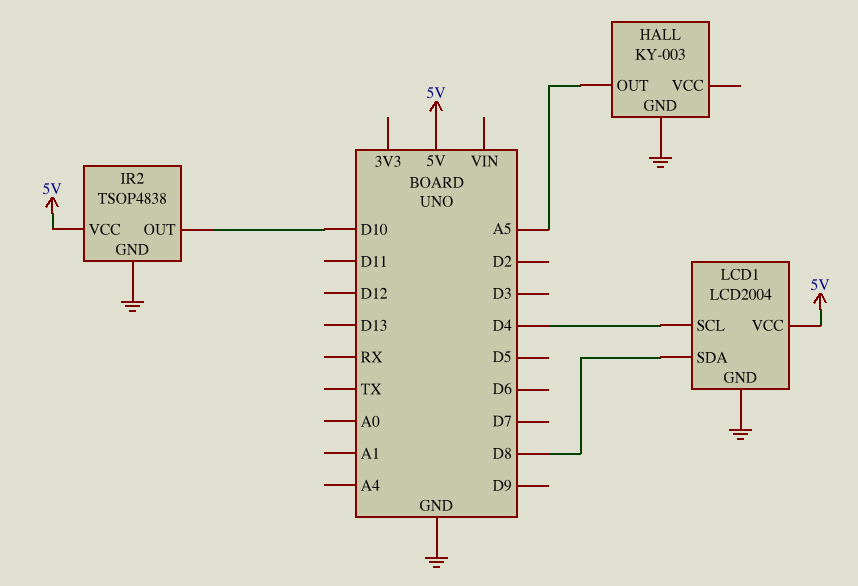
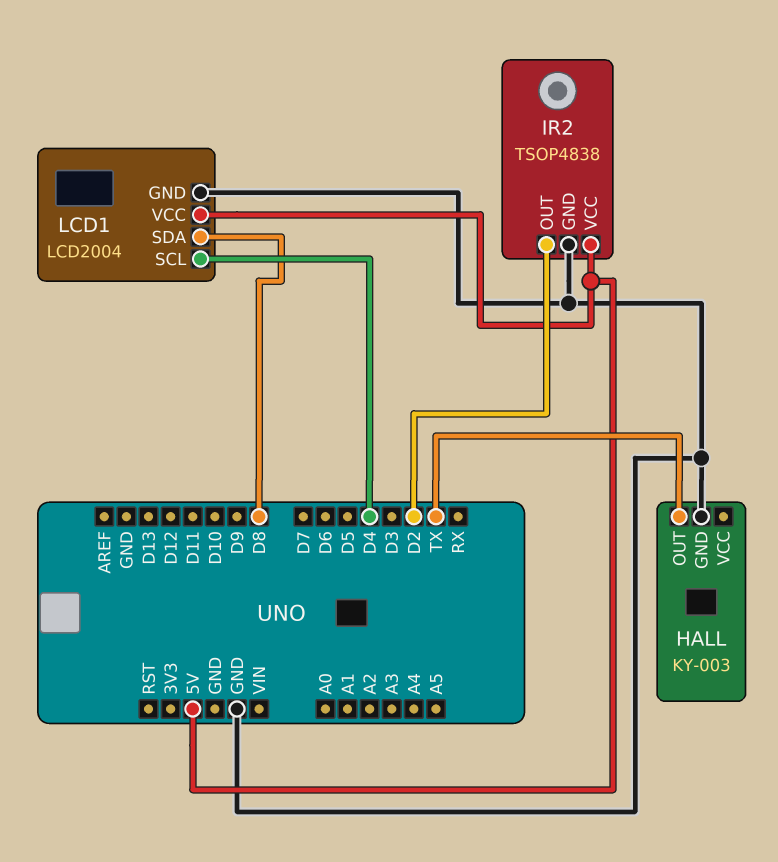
HALL pin OUT: A5 -> TX
IR2 pin OUT: D10 -> D2

